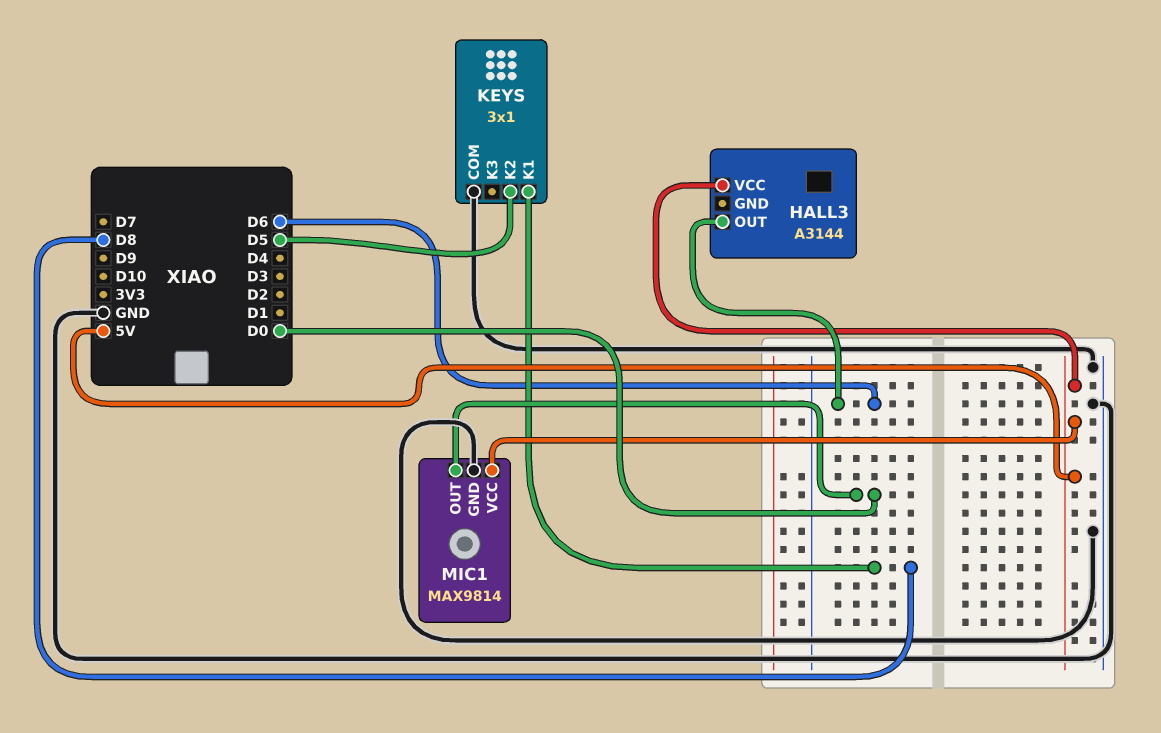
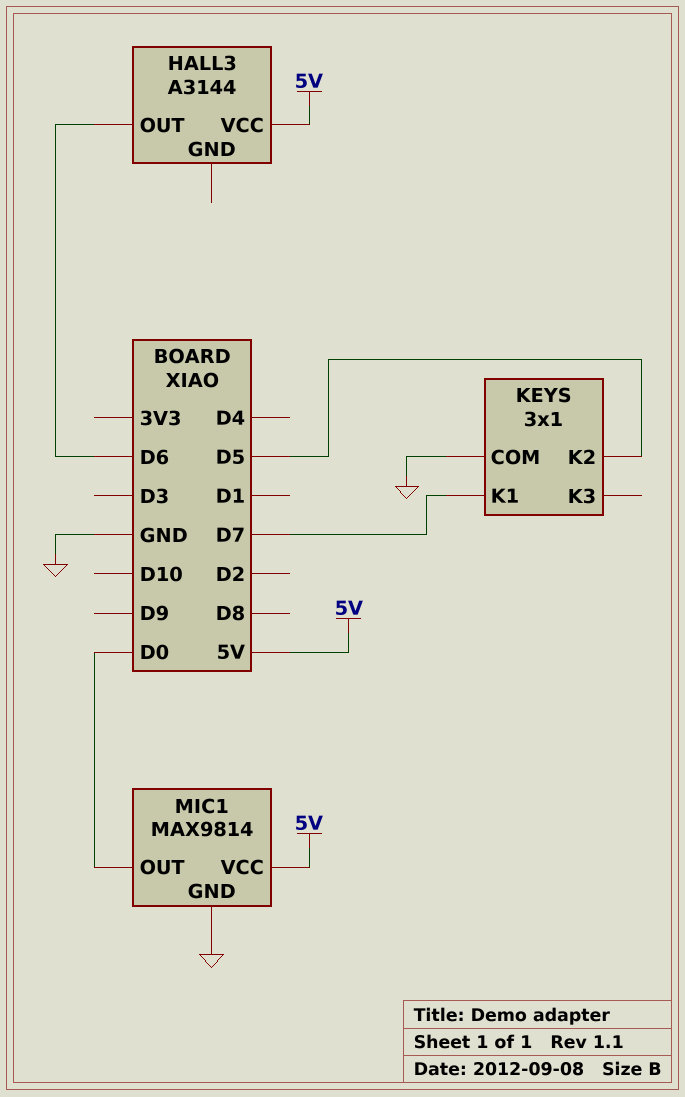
KEYS pin K1: D8 -> D7

